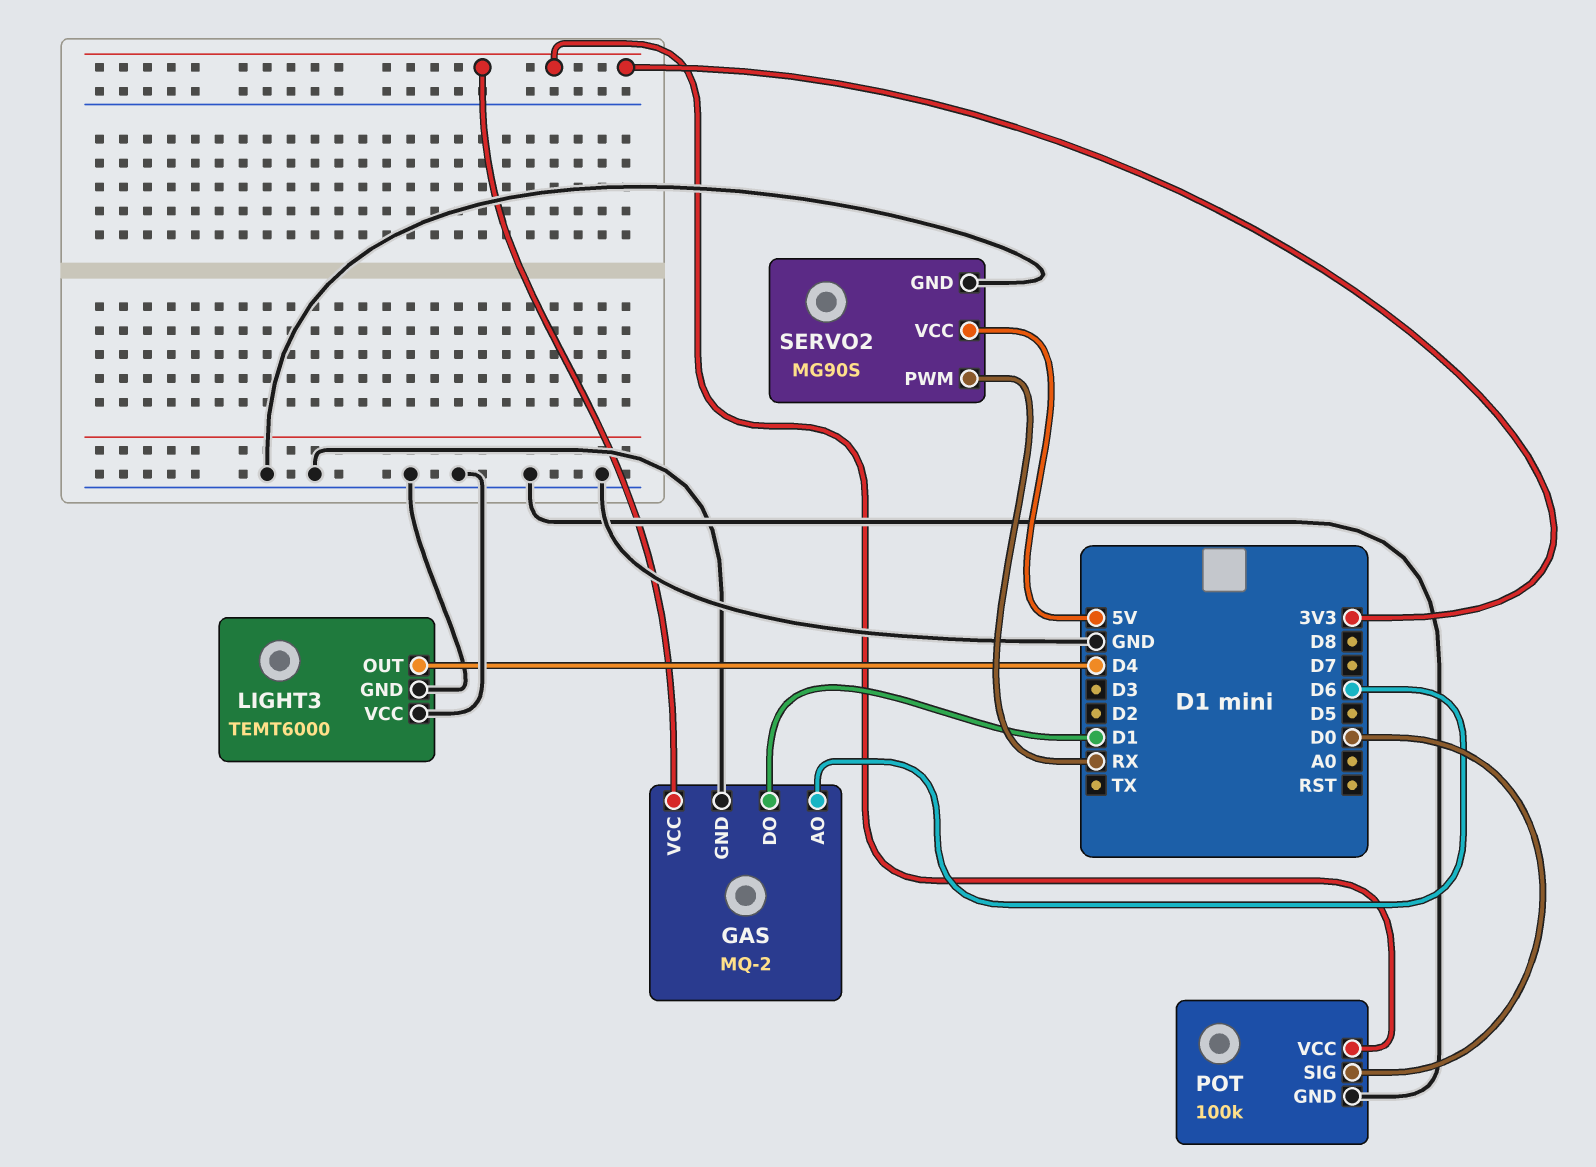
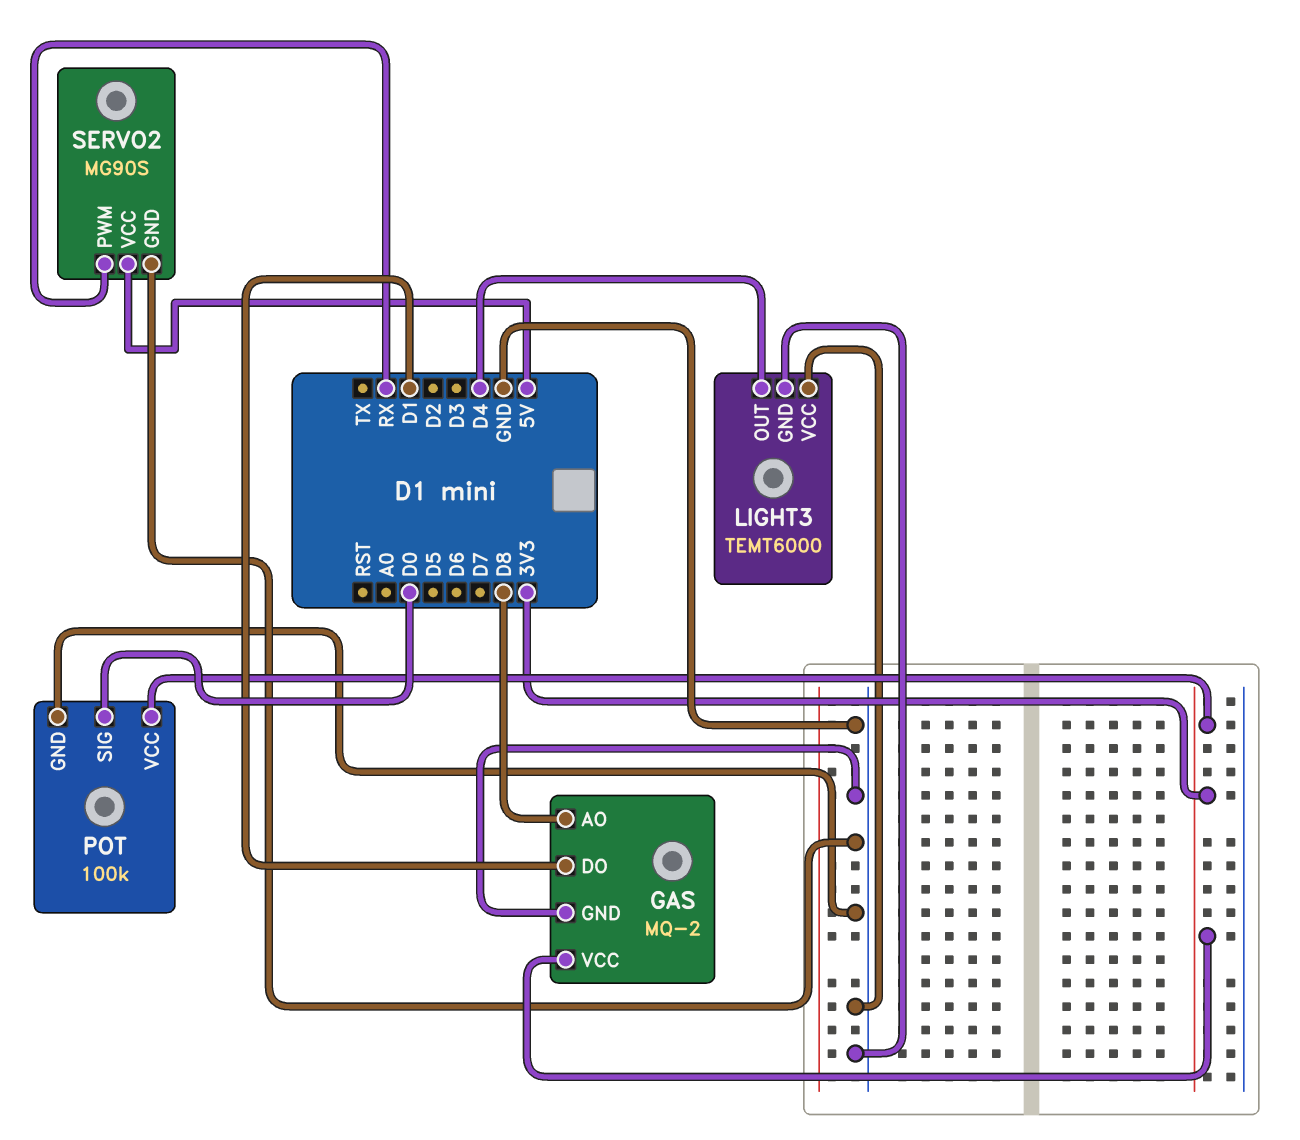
GAS pin AO: D6 -> D8

